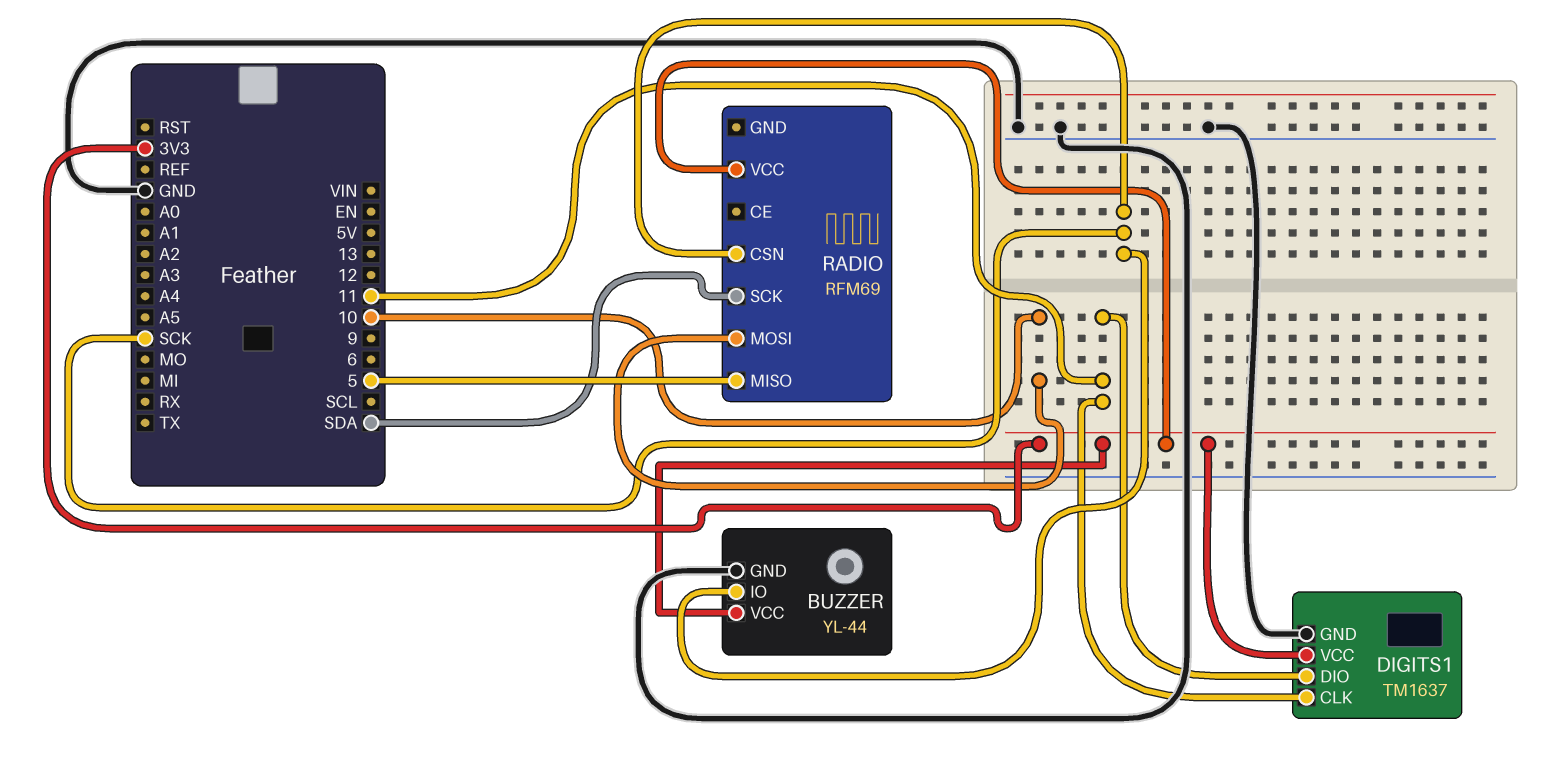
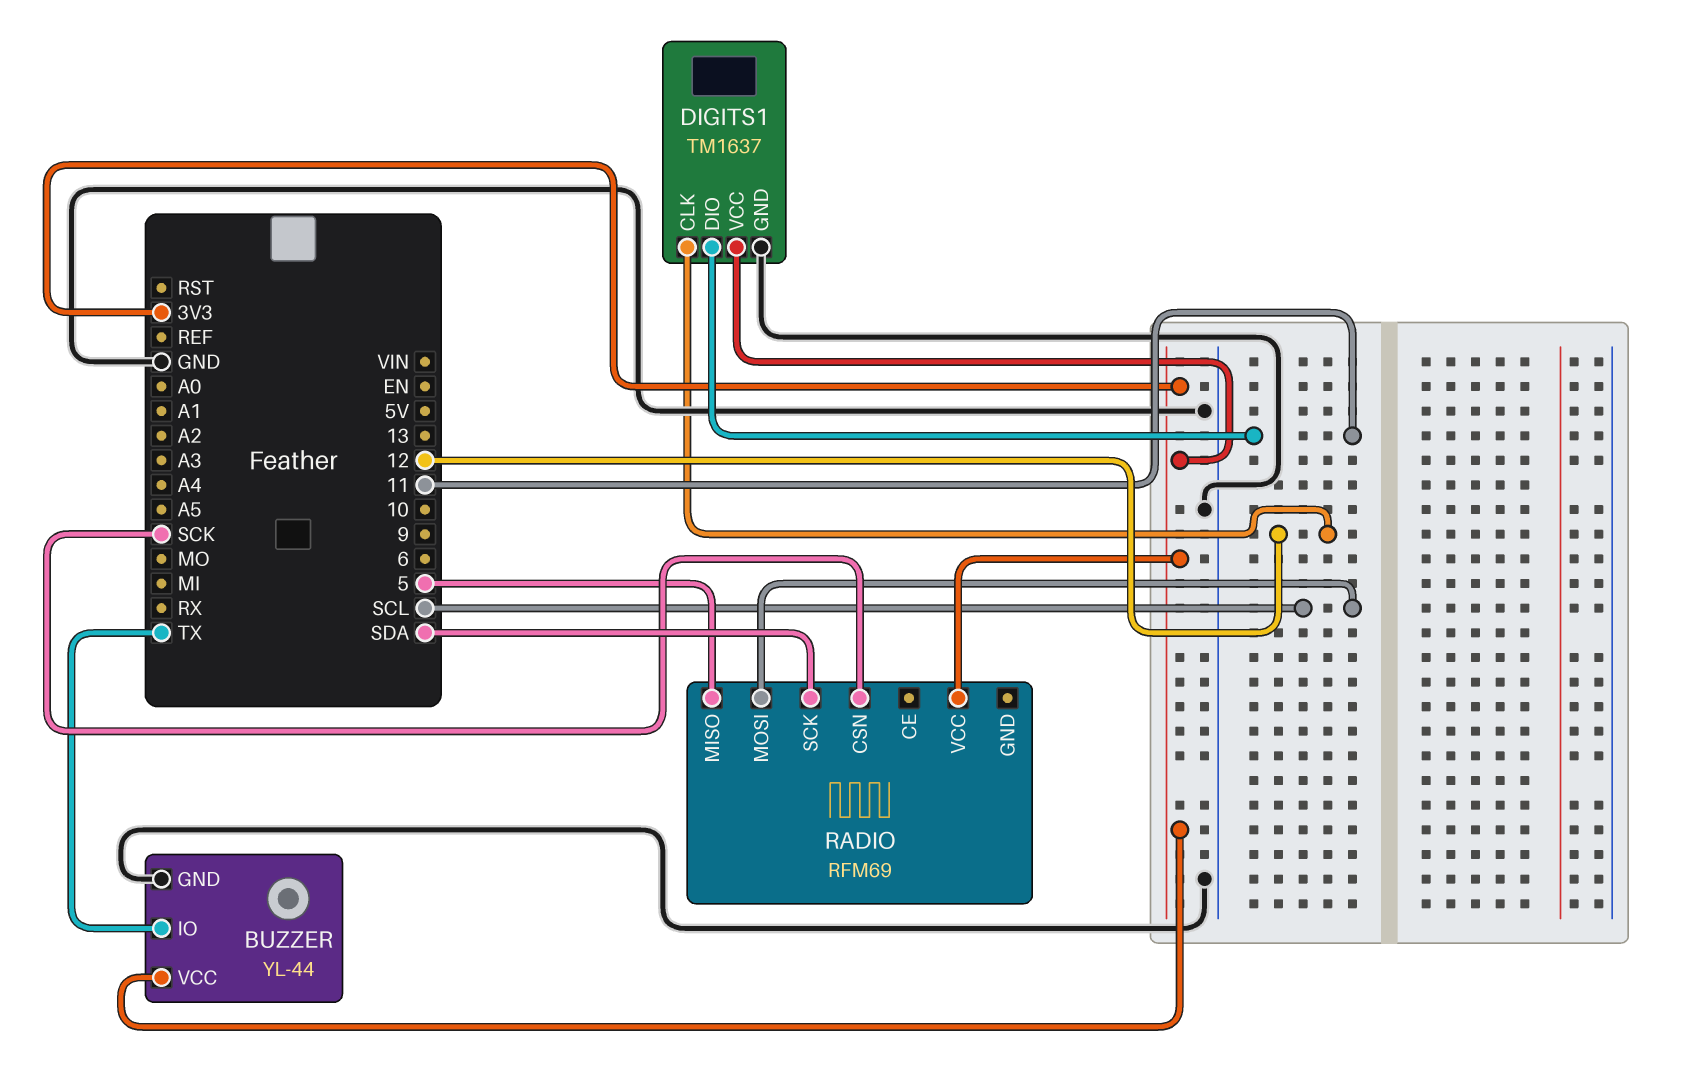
BUZZER pin IO: SCK -> TX
DIGITS1 pin CLK: 11 -> 12
RADIO pin MOSI: 10 -> SCL

